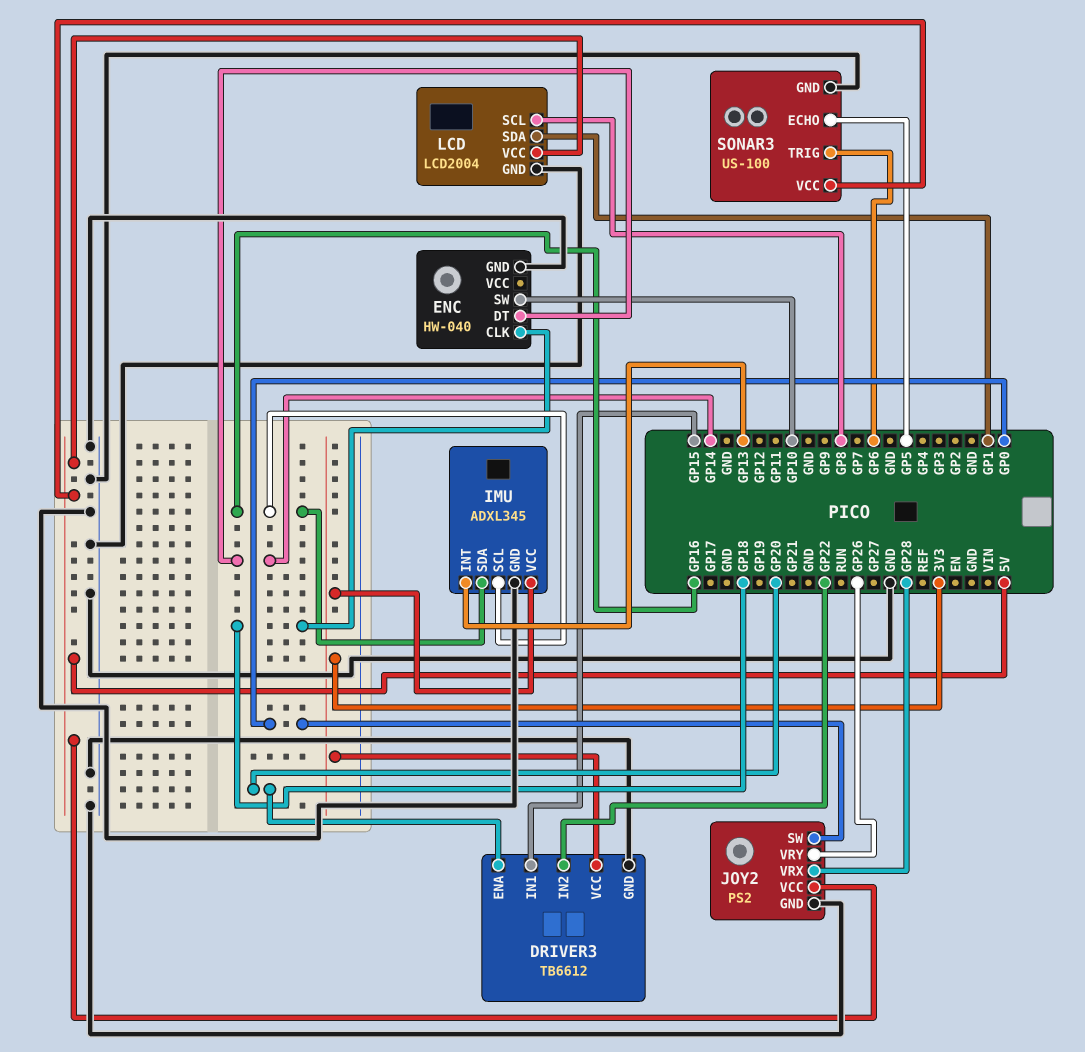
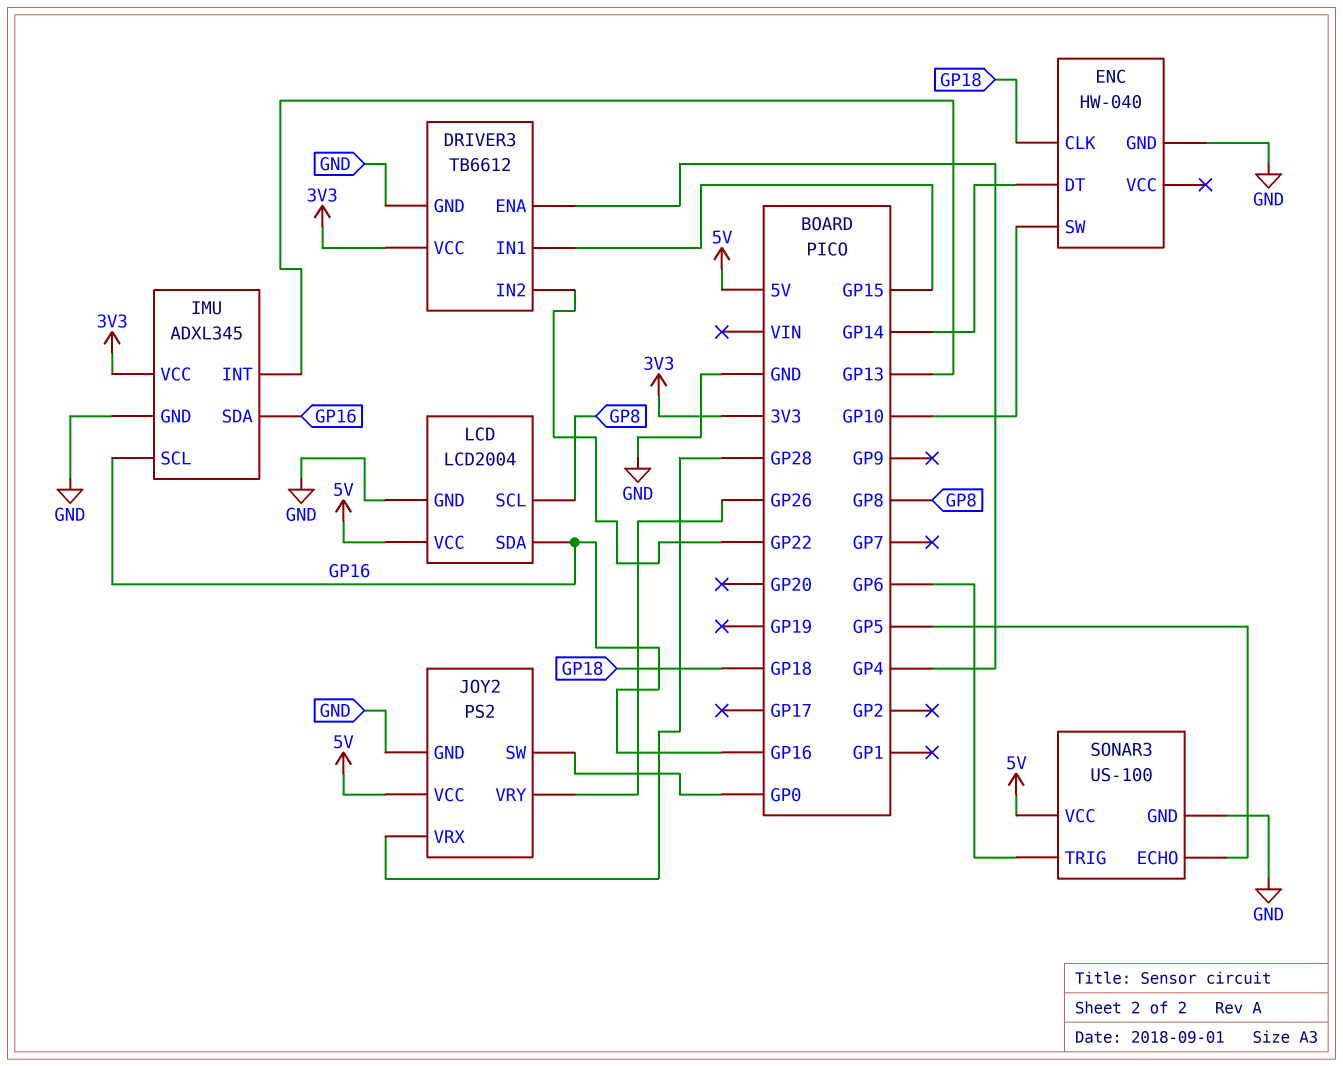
DRIVER3 pin ENA: GP20 -> GP4
LCD pin SDA: GP1 -> GP16

